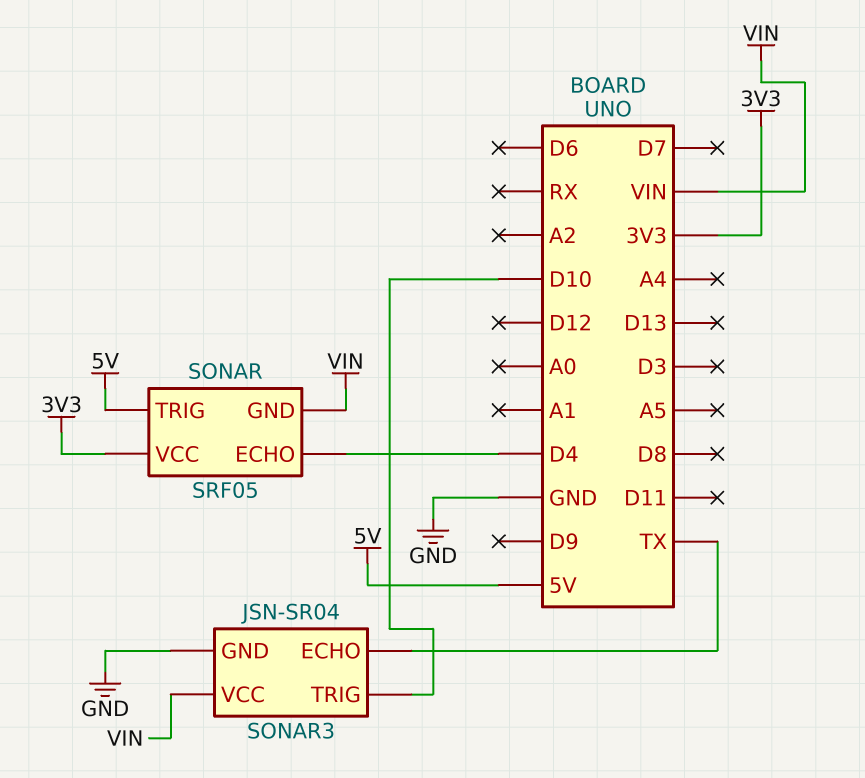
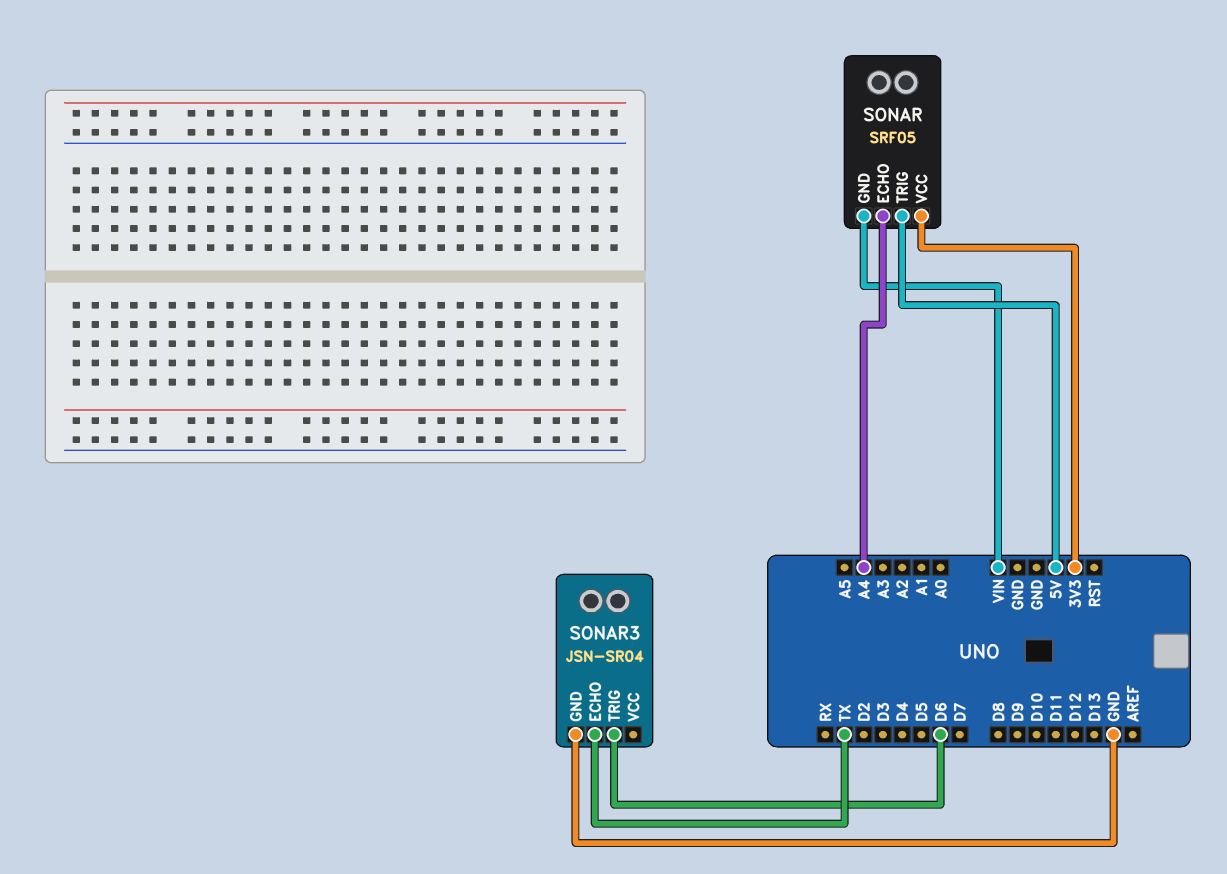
SONAR pin ECHO: D4 -> A4
SONAR3 pin TRIG: D10 -> D6
SONAR3 pin VCC: VIN -> none

